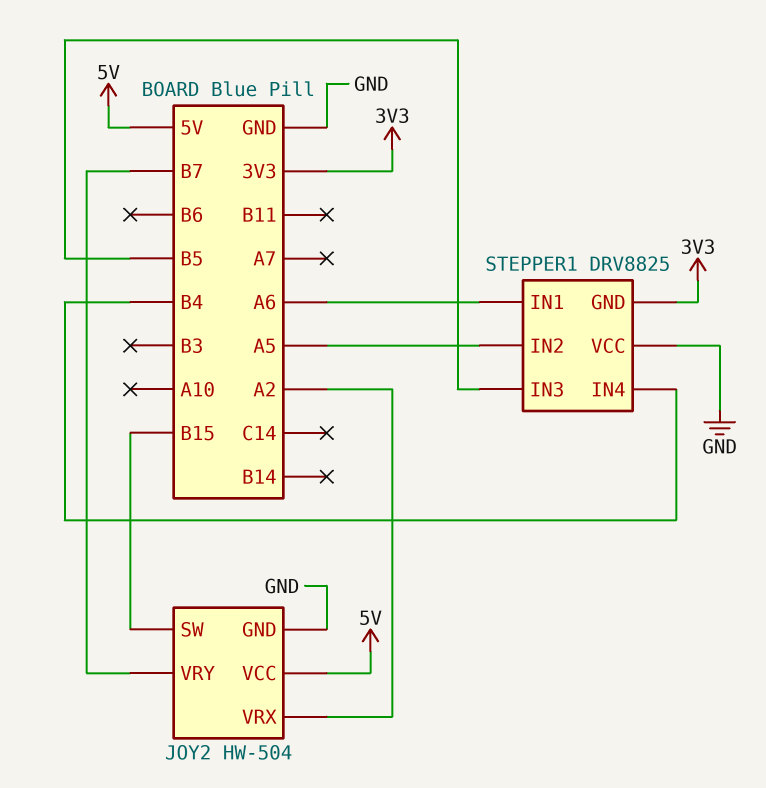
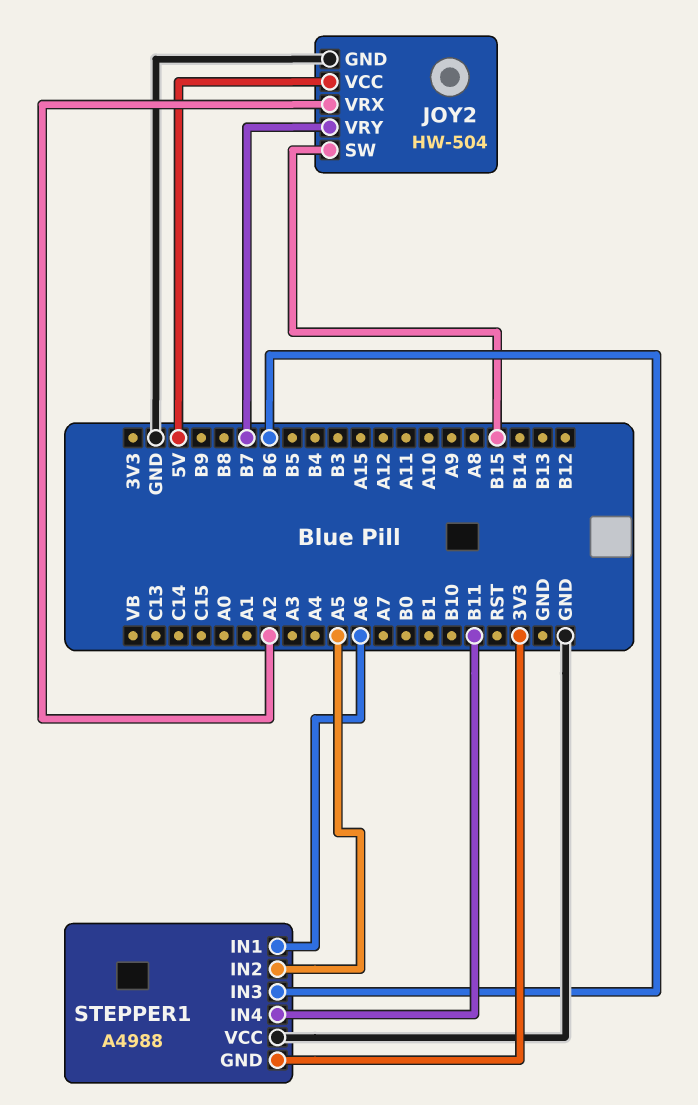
STEPPER1: DRV8825 -> A4988
STEPPER1 pin IN3: B5 -> B6
STEPPER1 pin IN4: B4 -> B11

